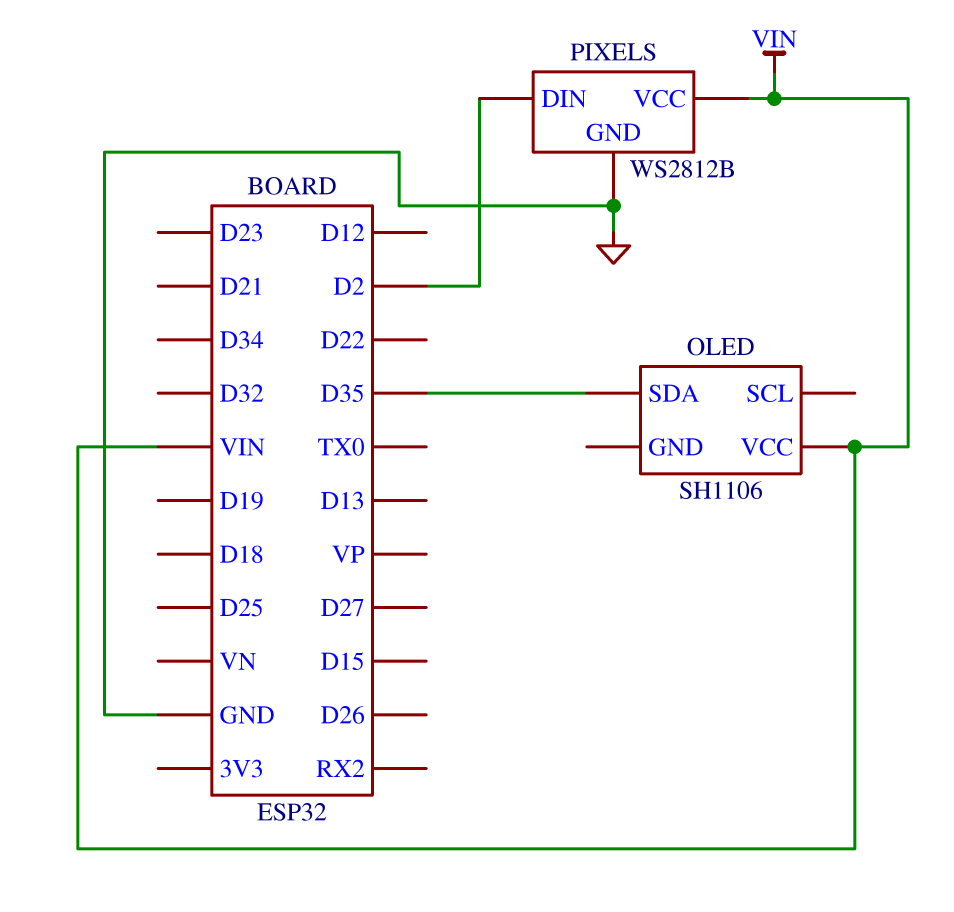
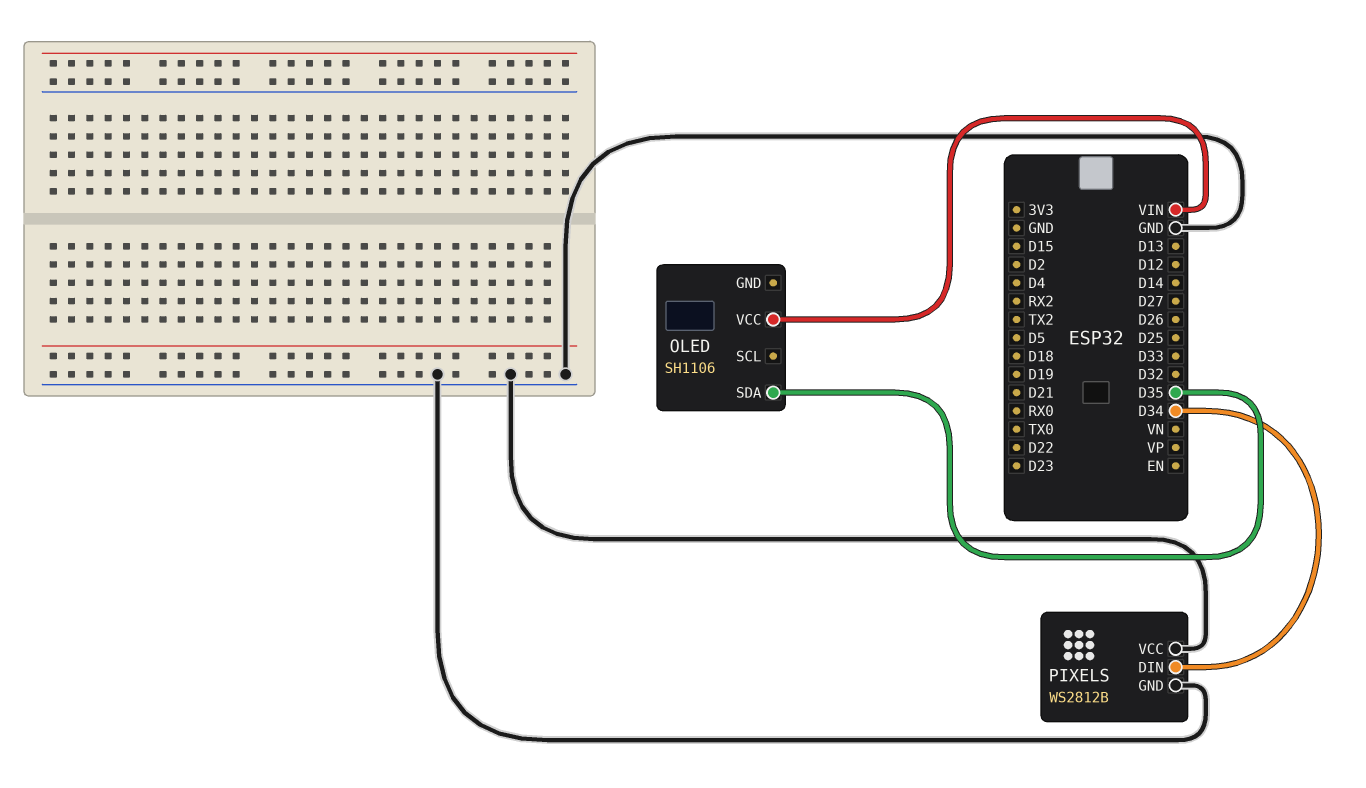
PIXELS pin DIN: D2 -> D34
PIXELS pin VCC: VIN -> GND

